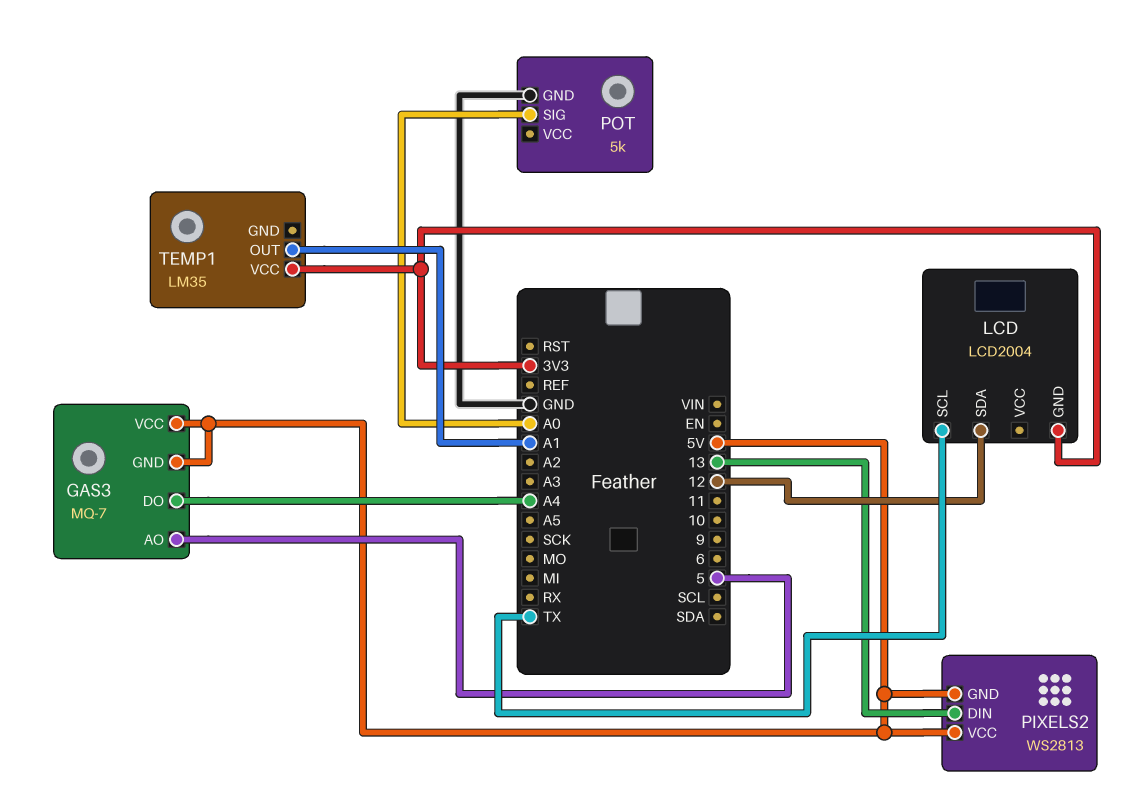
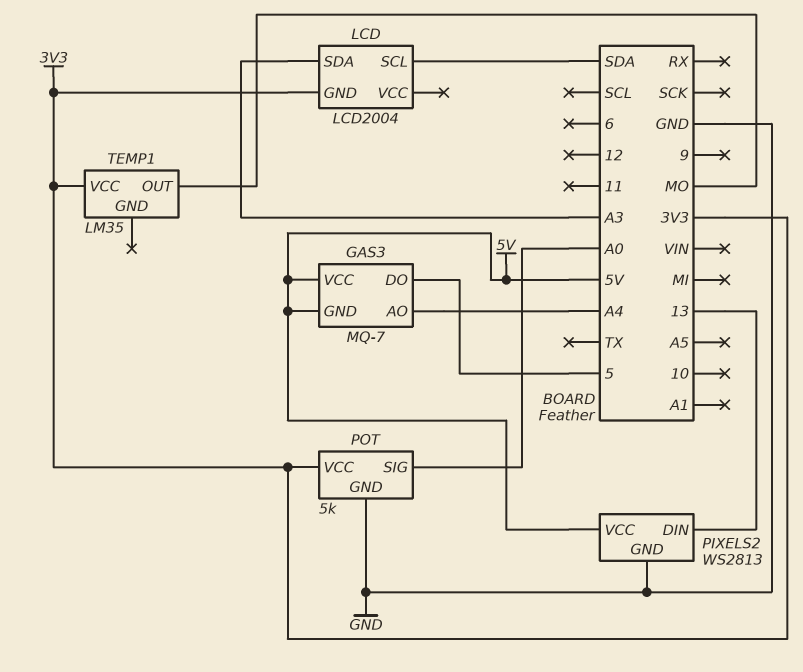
GAS3 pin AO: 5 -> A4
GAS3 pin DO: A4 -> 5
LCD pin SCL: TX -> SDA
LCD pin SDA: 12 -> A3
PIXELS2 pin GND: 5V -> GND
POT pin VCC: none -> 3V3
TEMP1 pin OUT: A1 -> MO

